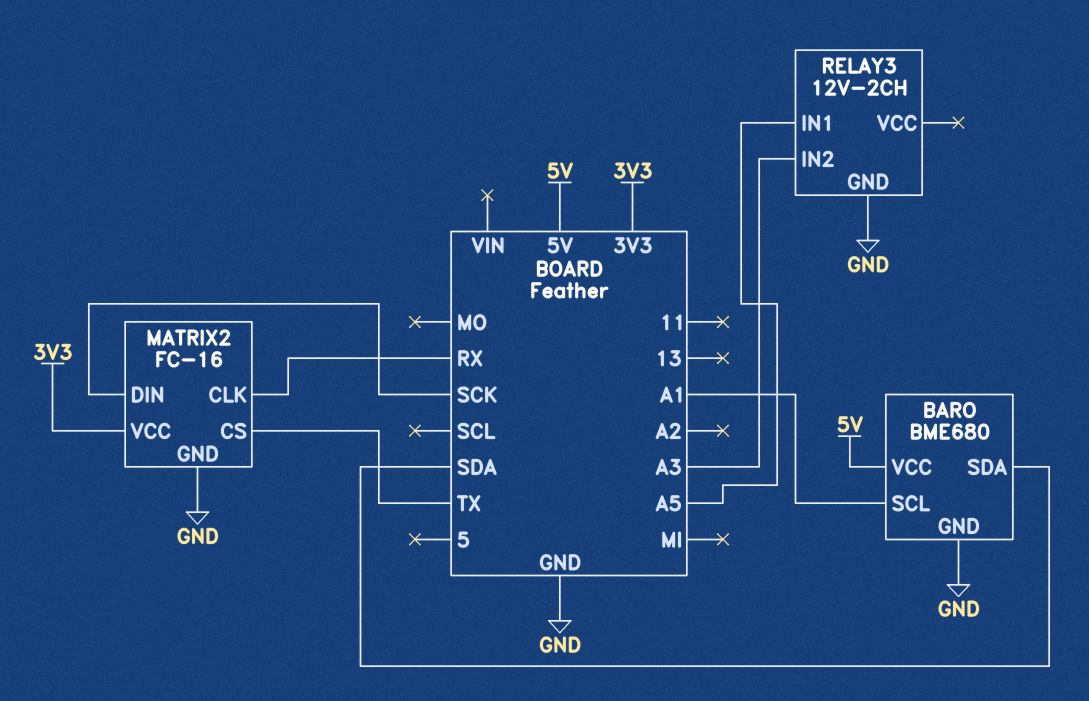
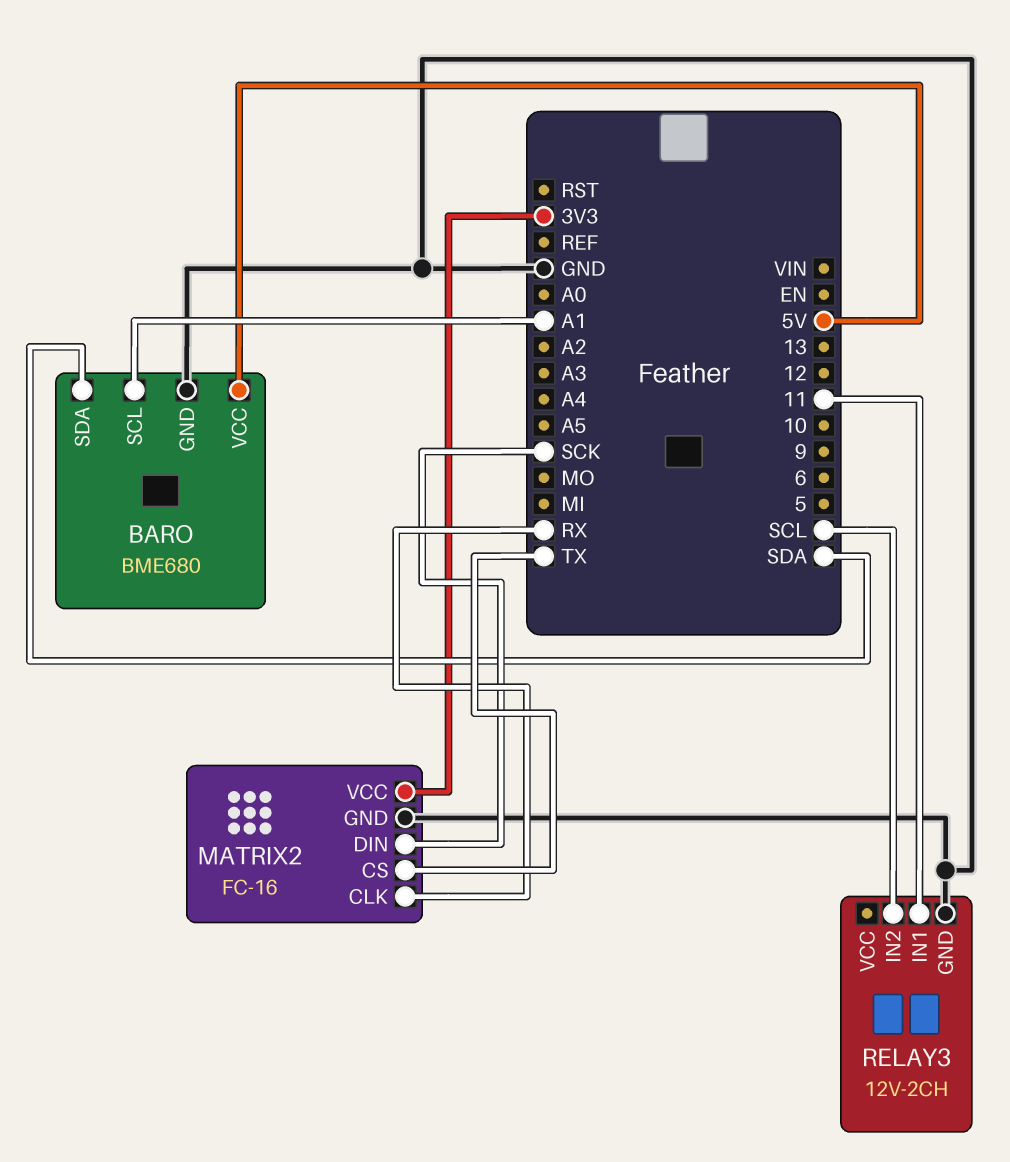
RELAY3 pin IN1: A5 -> 11
RELAY3 pin IN2: A3 -> SCL

